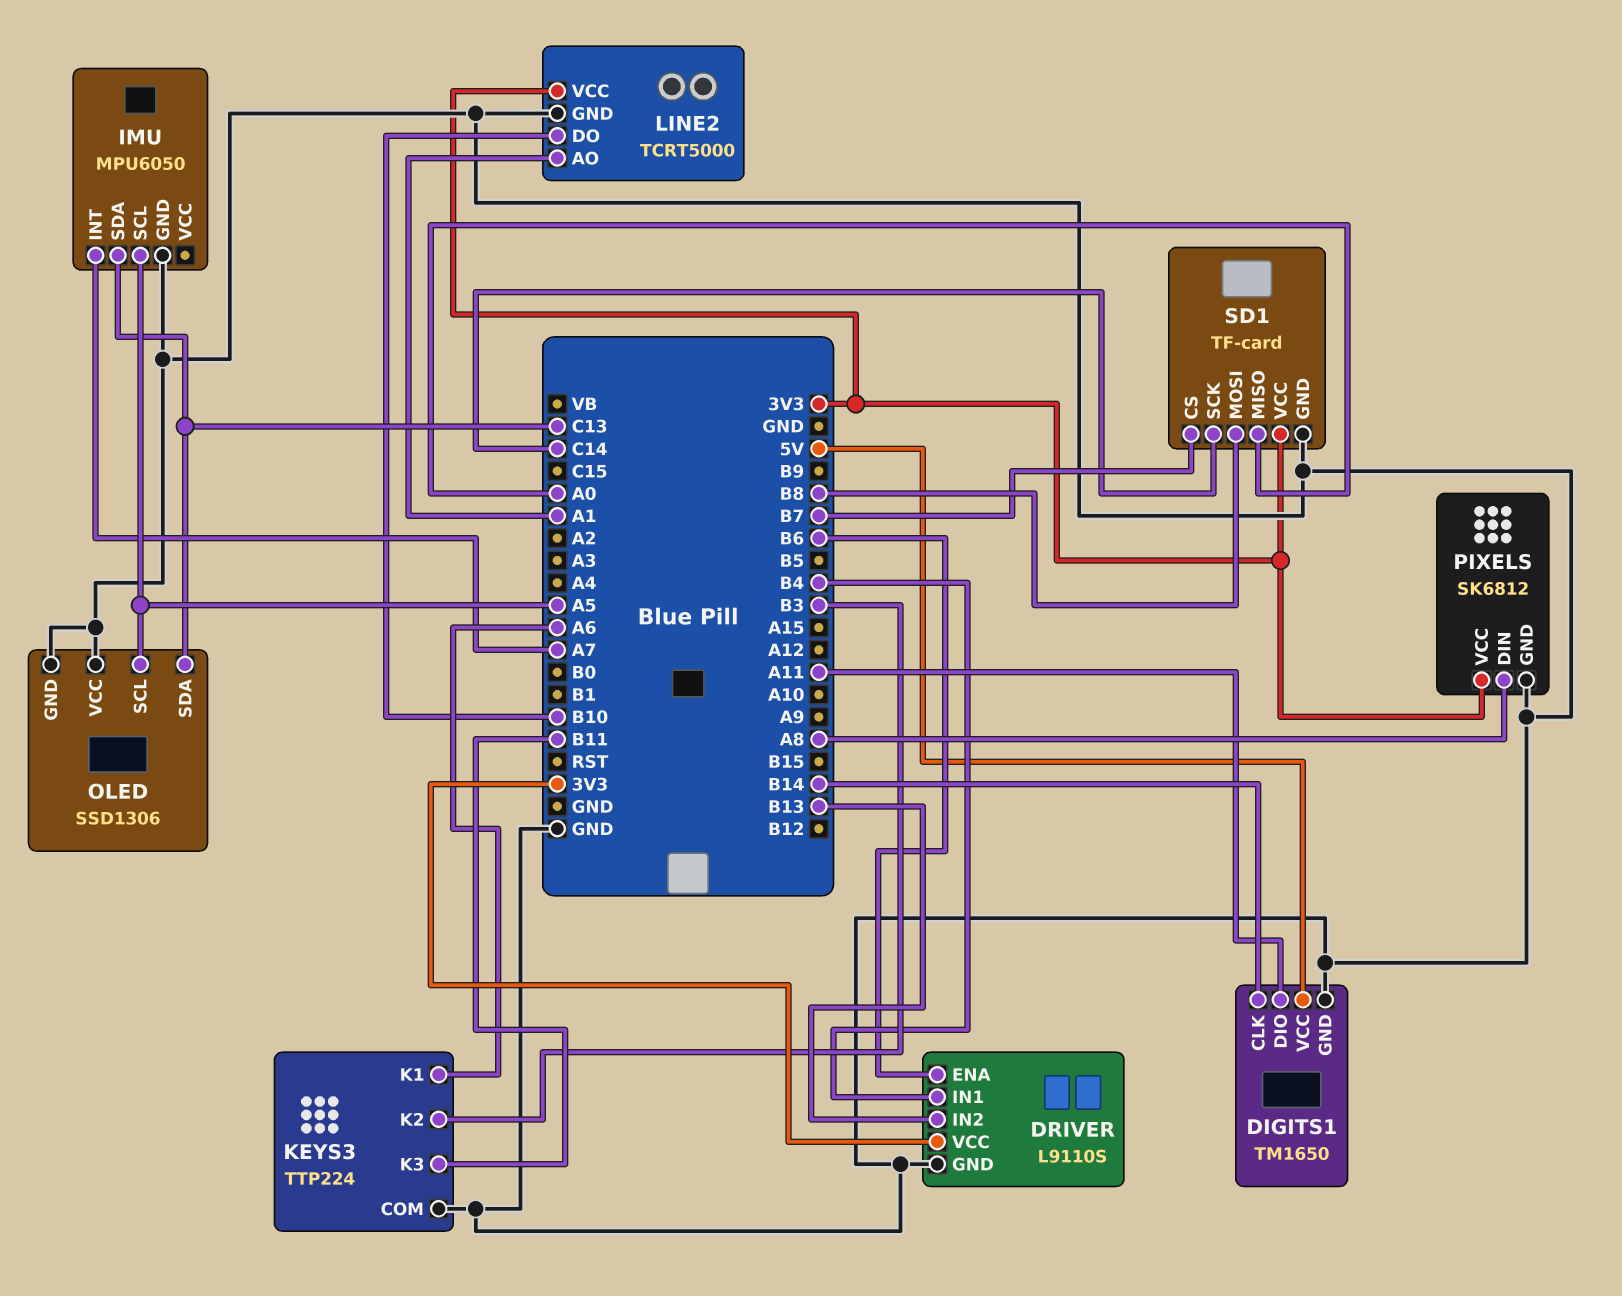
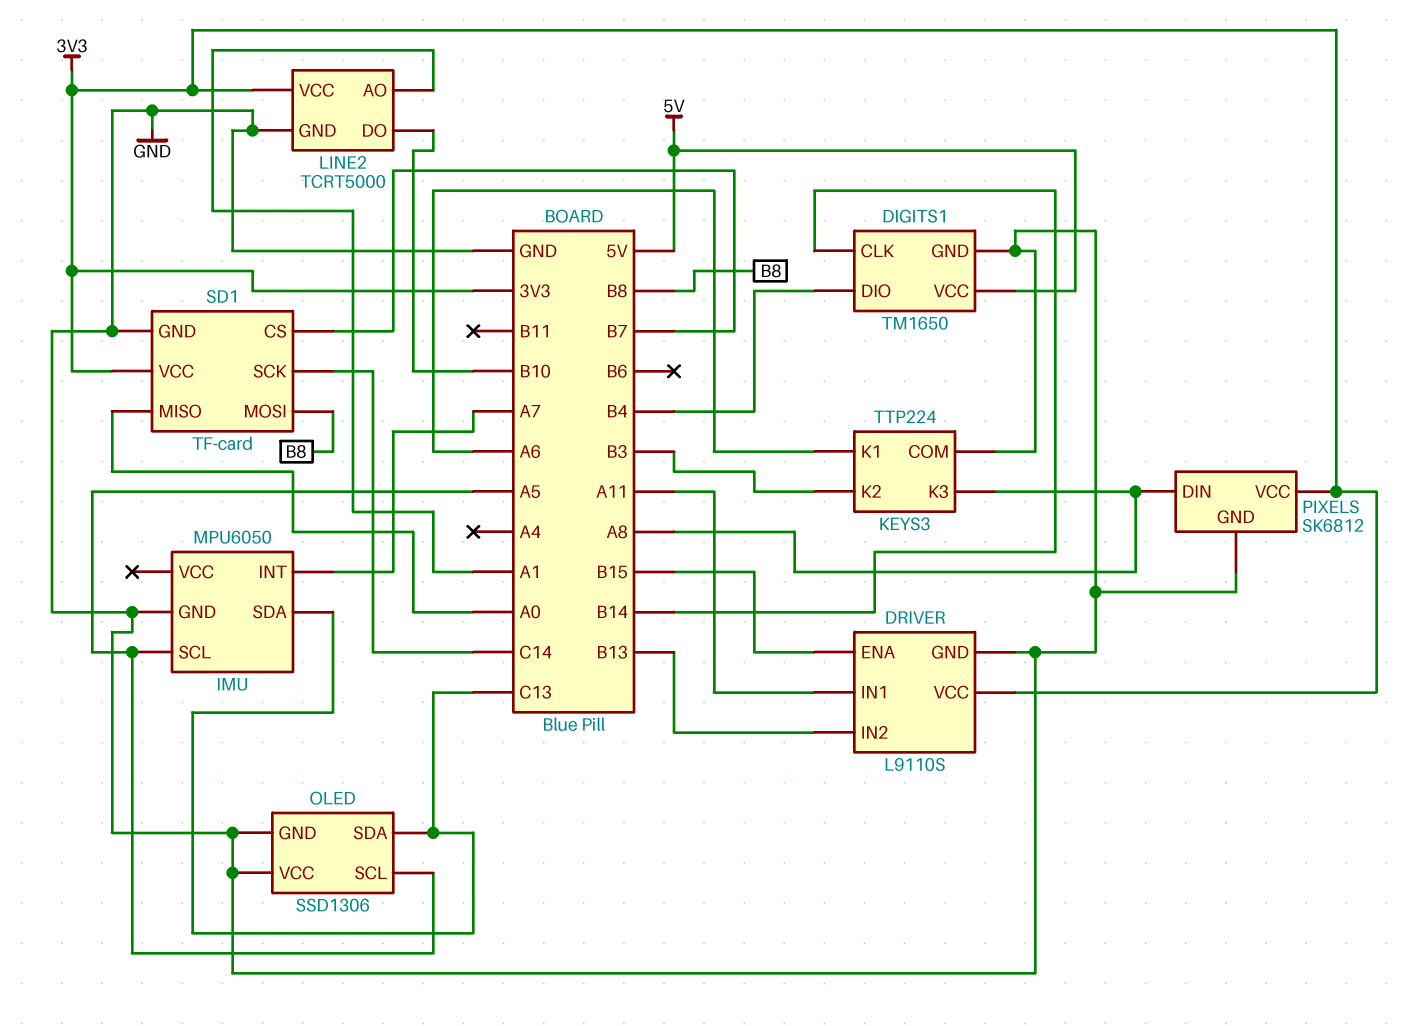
DIGITS1 pin DIO: A11 -> B4
DRIVER pin ENA: B6 -> B15
DRIVER pin IN1: B4 -> A11
KEYS3 pin K3: B11 -> A8

